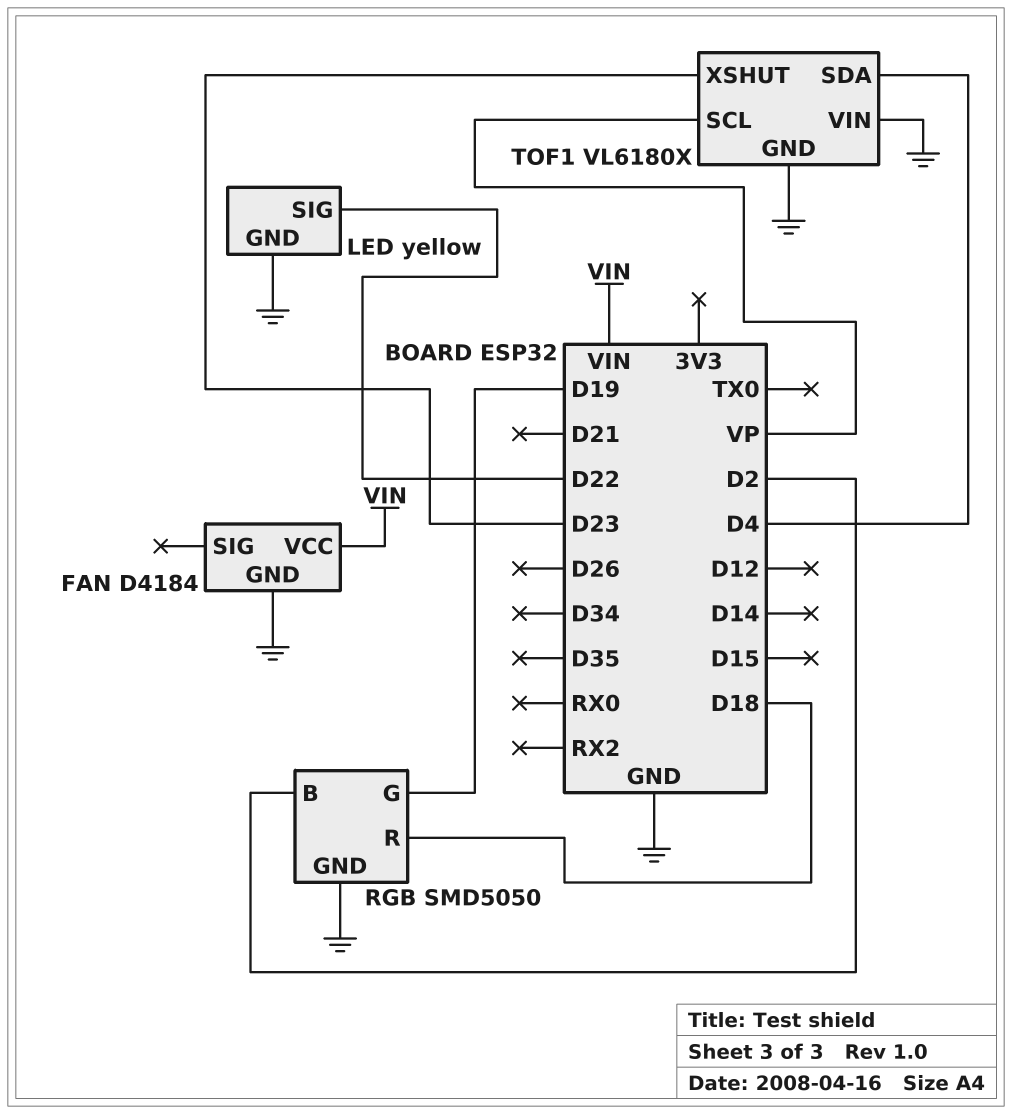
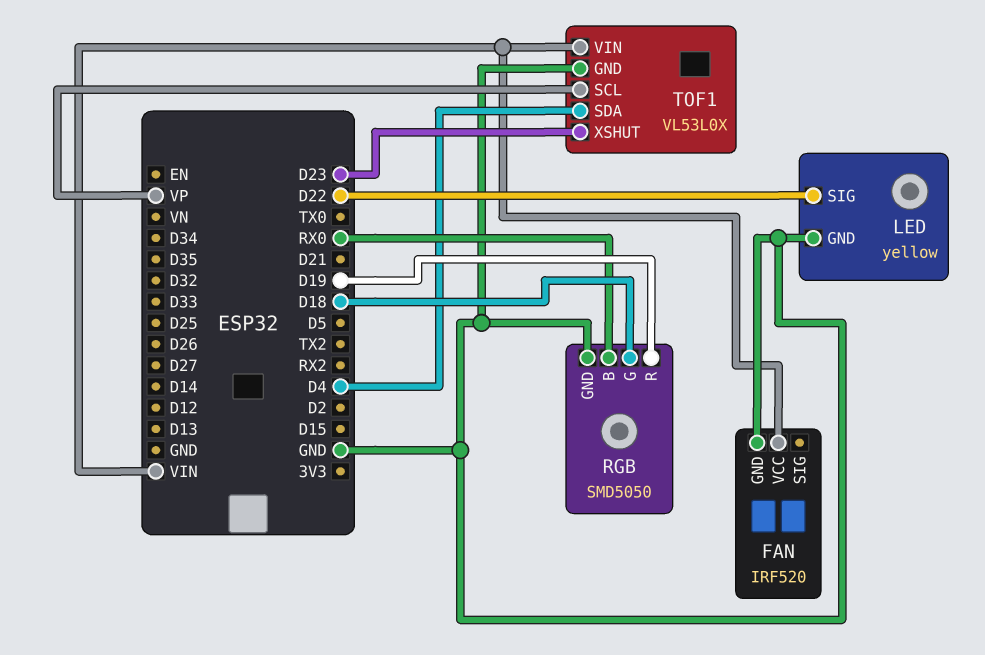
FAN: D4184 -> IRF520
RGB pin B: D2 -> RX0
RGB pin G: D19 -> D18
RGB pin R: D18 -> D19
TOF1: VL6180X -> VL53L0X
TOF1 pin VIN: GND -> VIN

